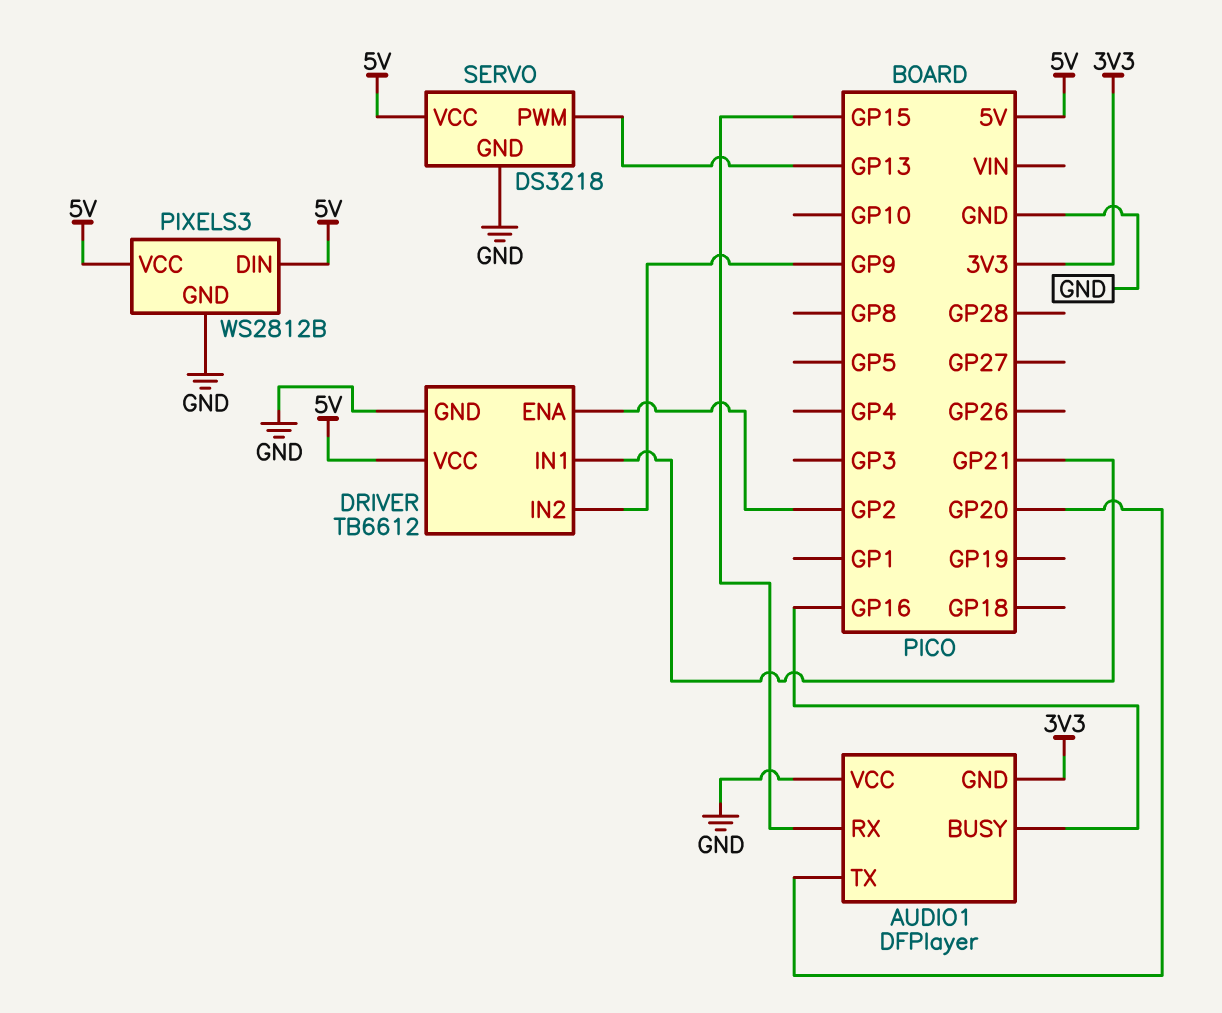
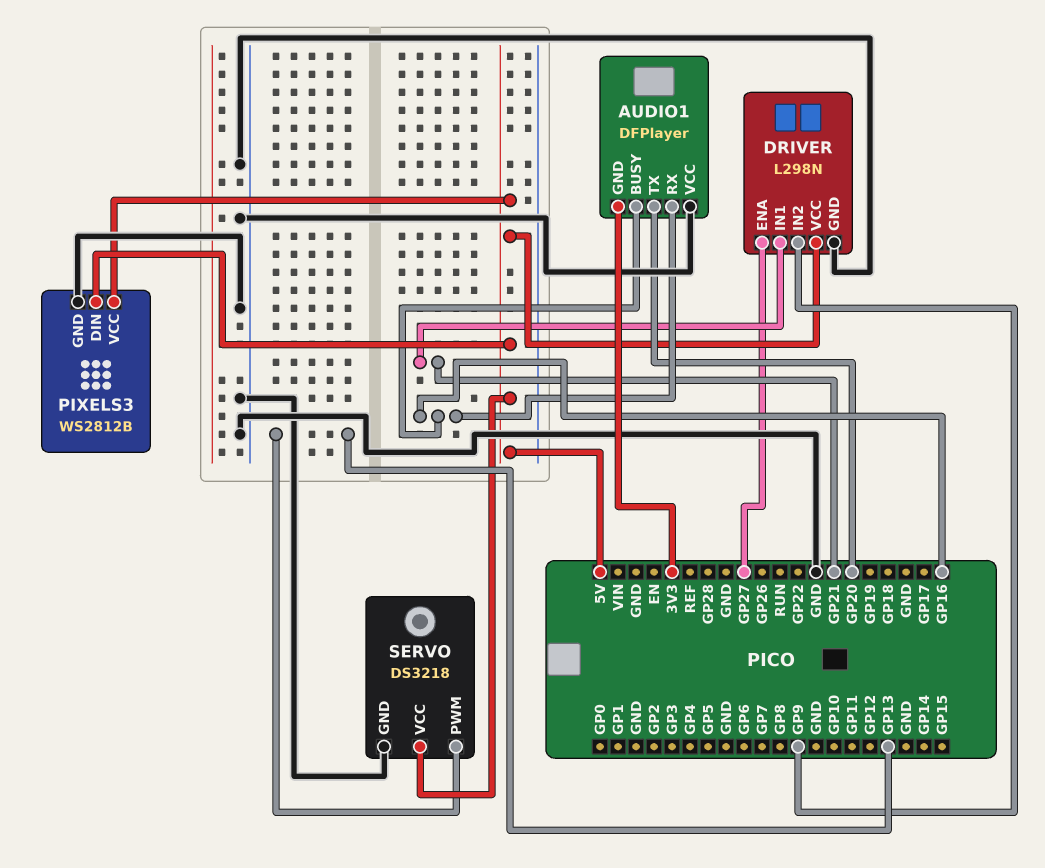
AUDIO1 pin RX: GP15 -> GP16
DRIVER: TB6612 -> L298N
DRIVER pin ENA: GP2 -> GP27

